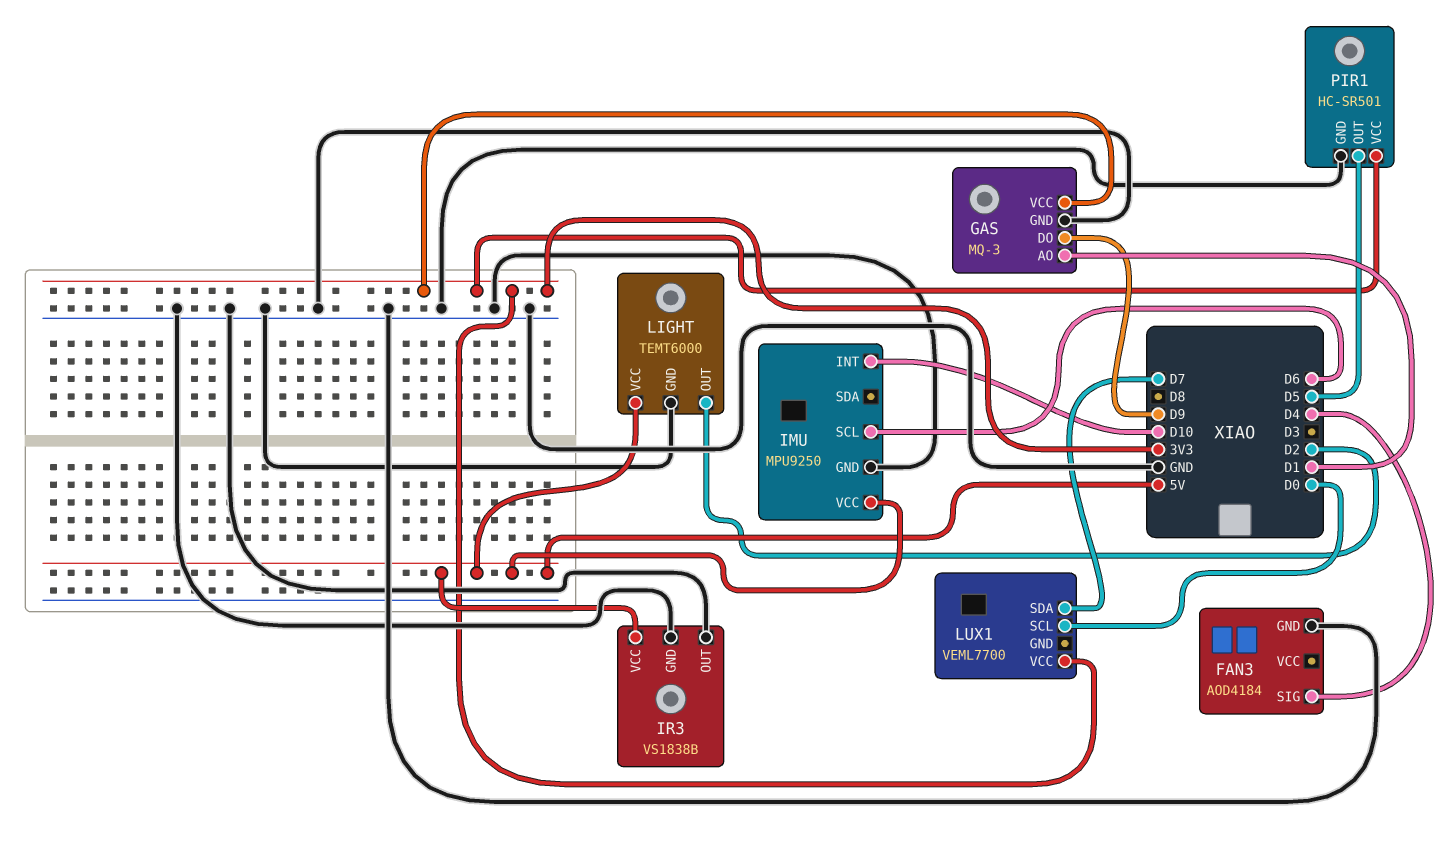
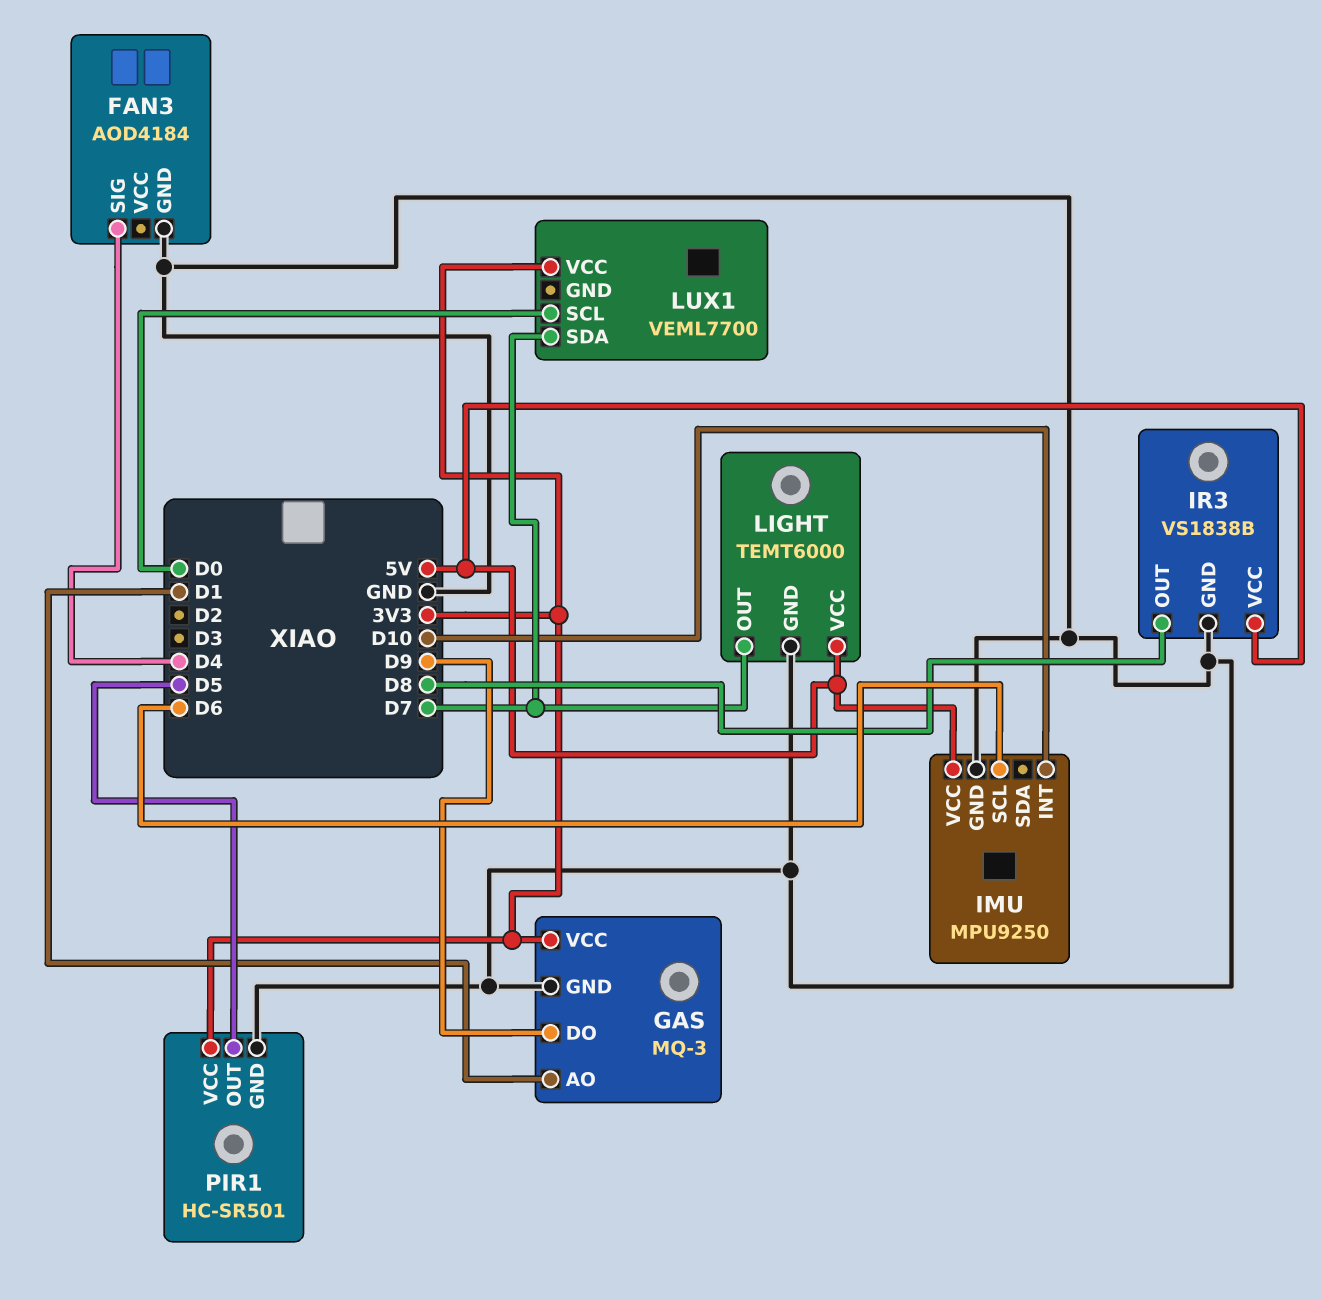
IR3 pin OUT: GND -> D8
LIGHT pin OUT: D2 -> D7

